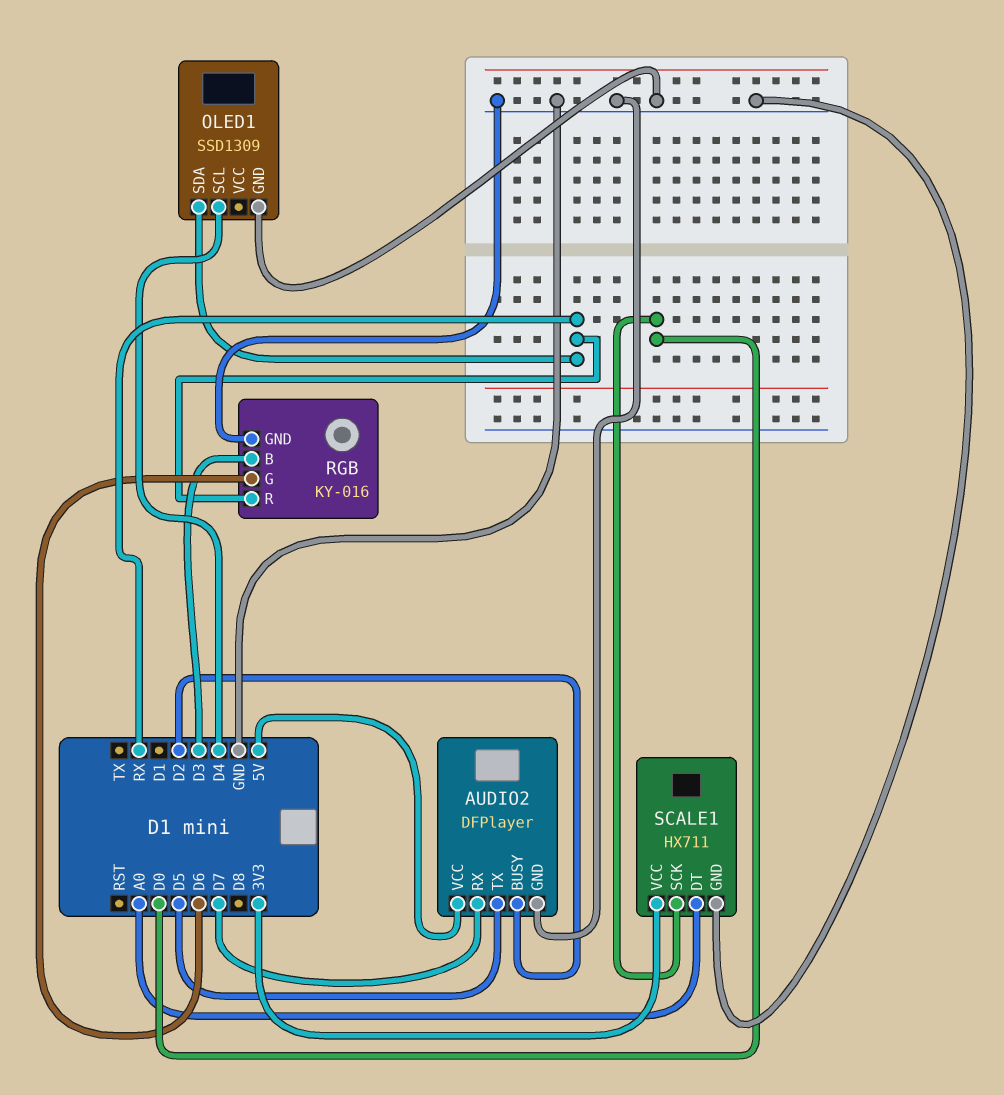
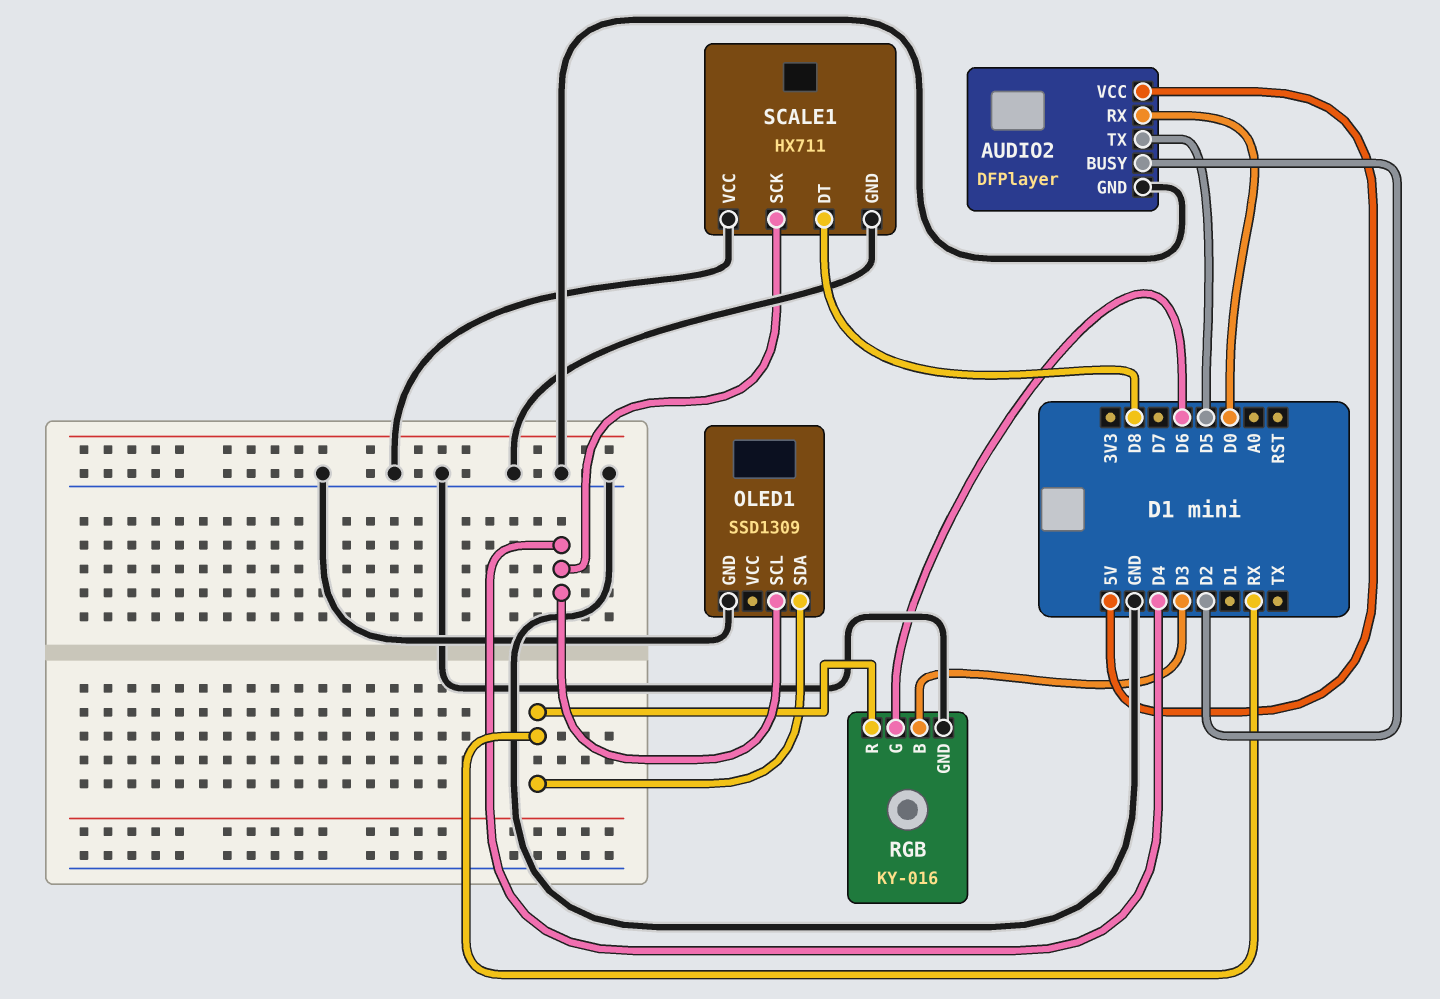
AUDIO2 pin RX: D7 -> D0
SCALE1 pin DT: A0 -> D8
SCALE1 pin SCK: D0 -> D4
SCALE1 pin VCC: 3V3 -> GND

